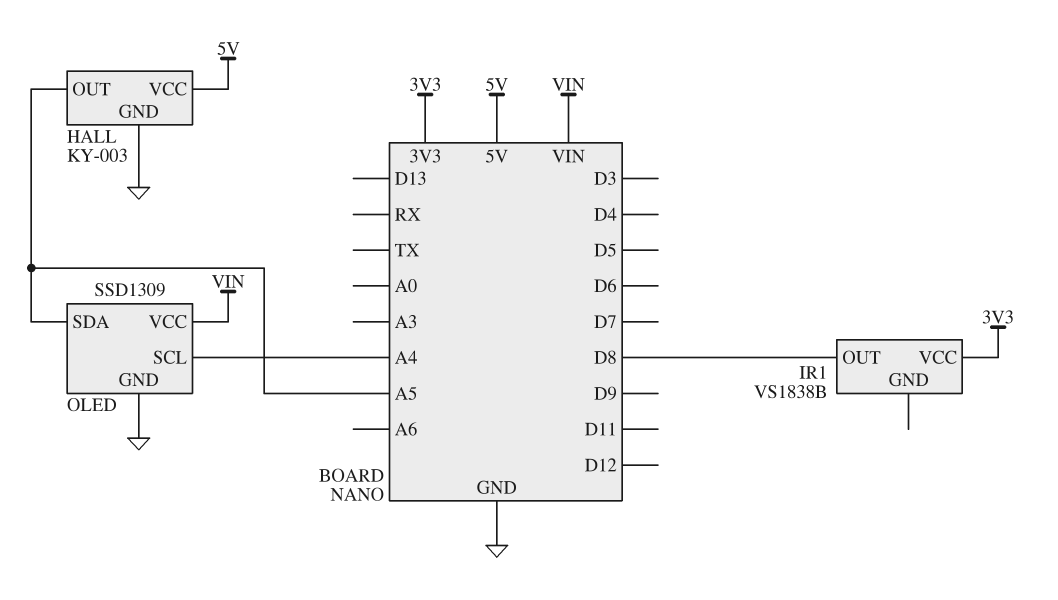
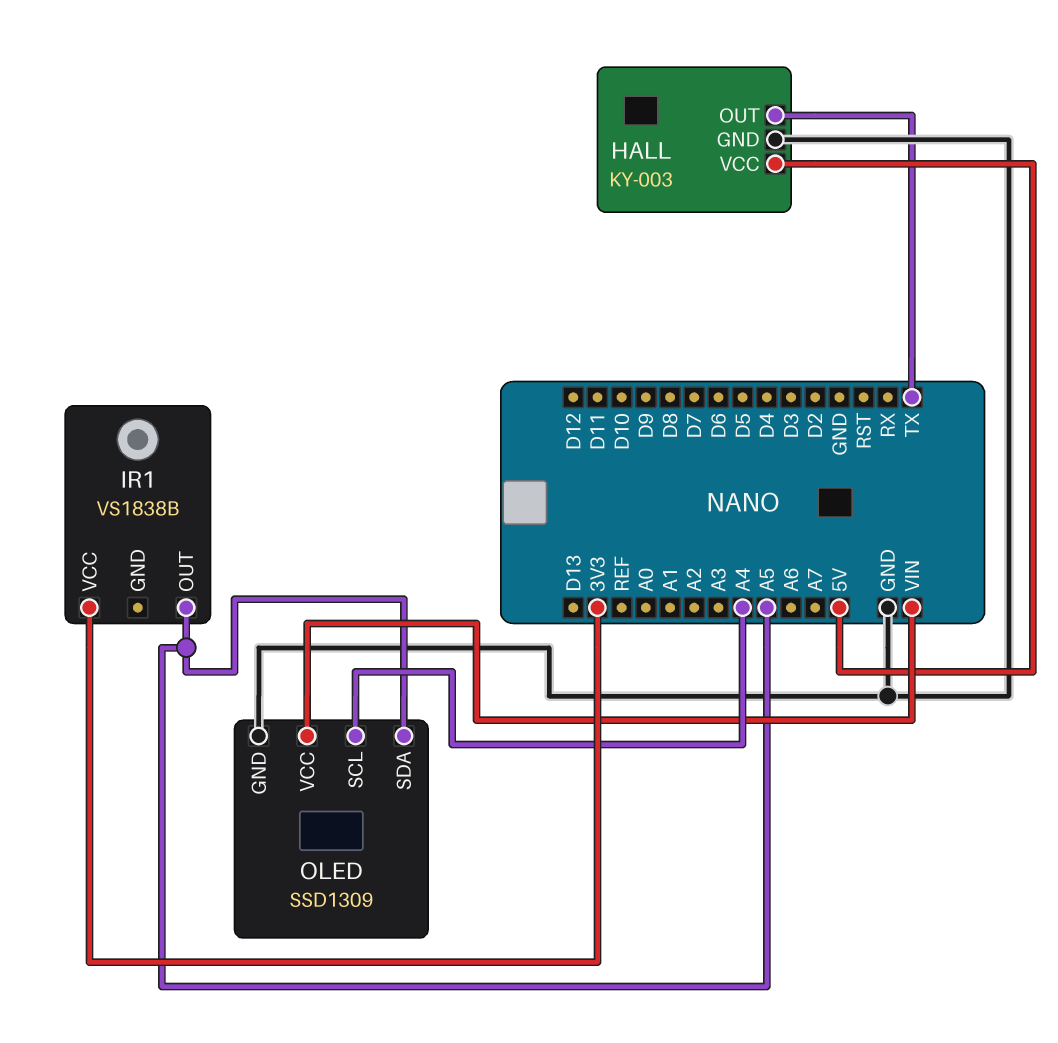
HALL pin OUT: A5 -> TX
IR1 pin OUT: D8 -> A5

